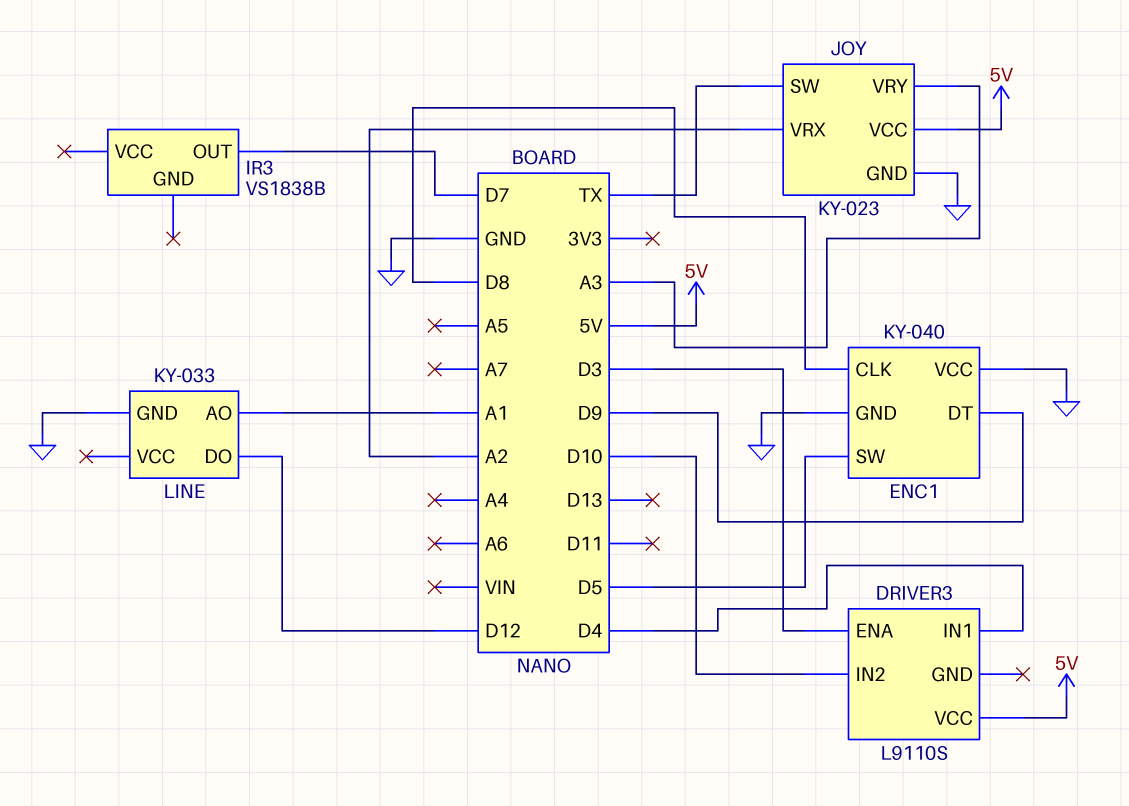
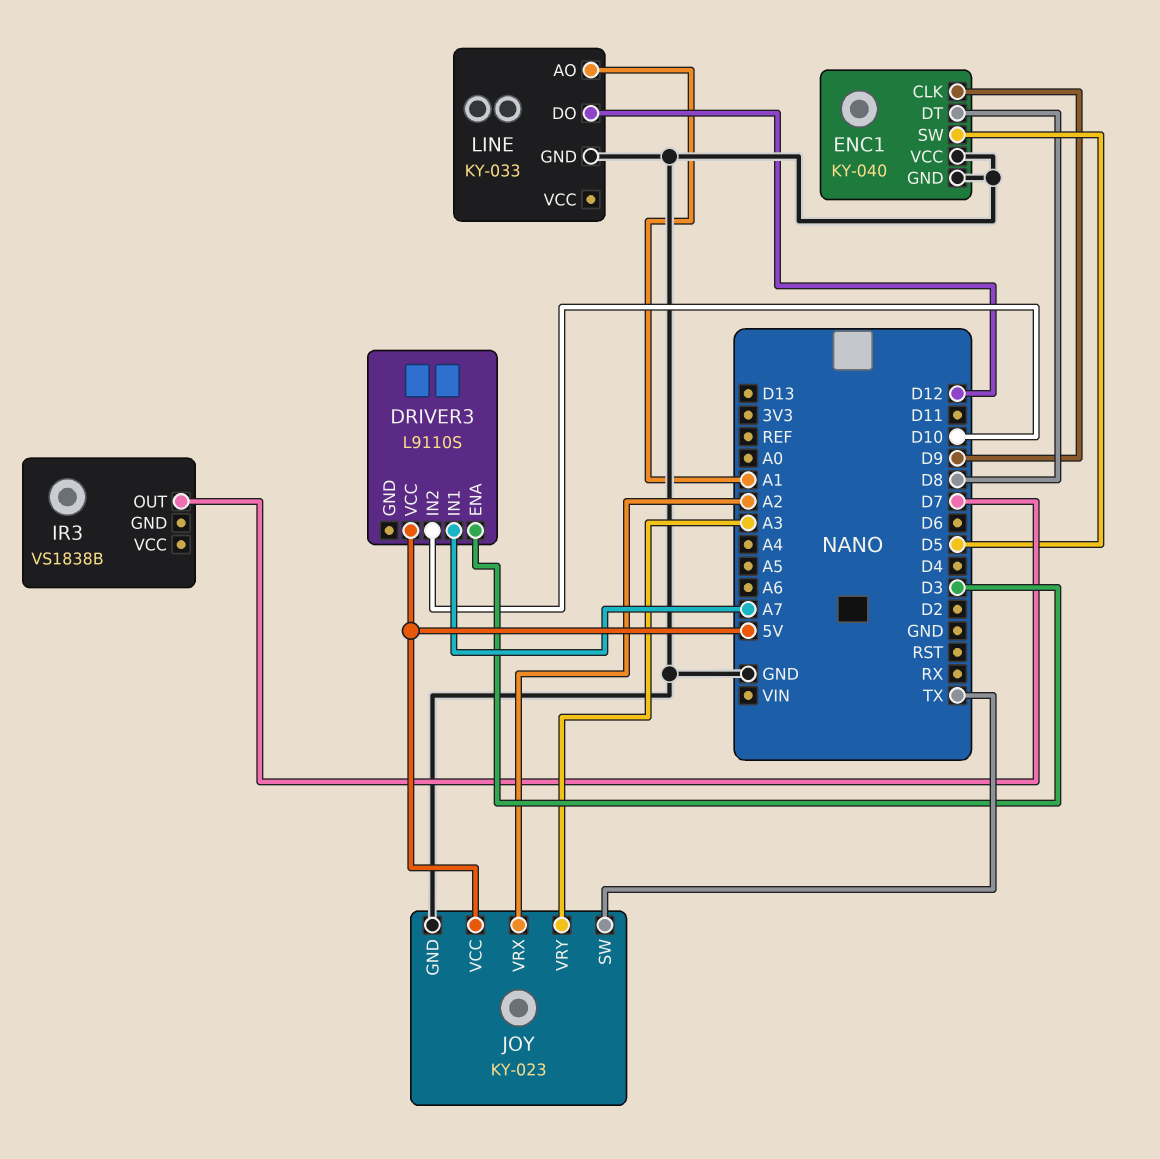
DRIVER3 pin IN1: D4 -> A7
ENC1 pin CLK: D8 -> D9
ENC1 pin DT: D9 -> D8

